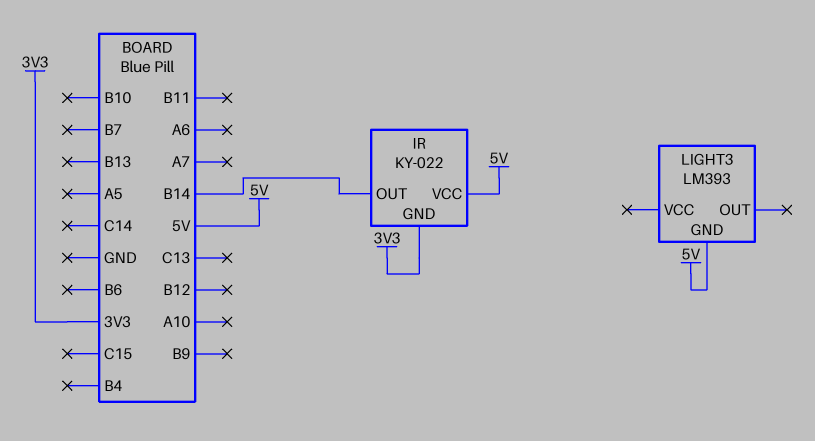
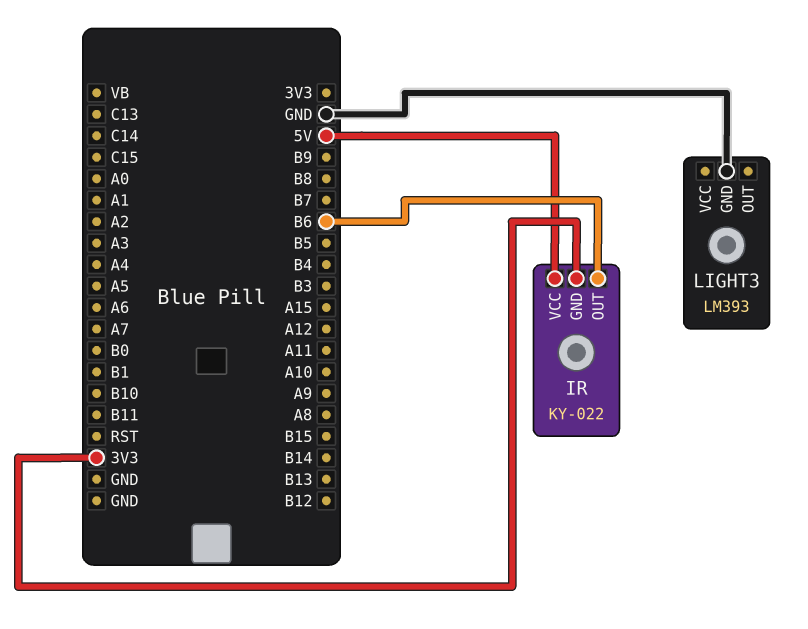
IR pin OUT: B14 -> B6
LIGHT3 pin GND: 5V -> GND

